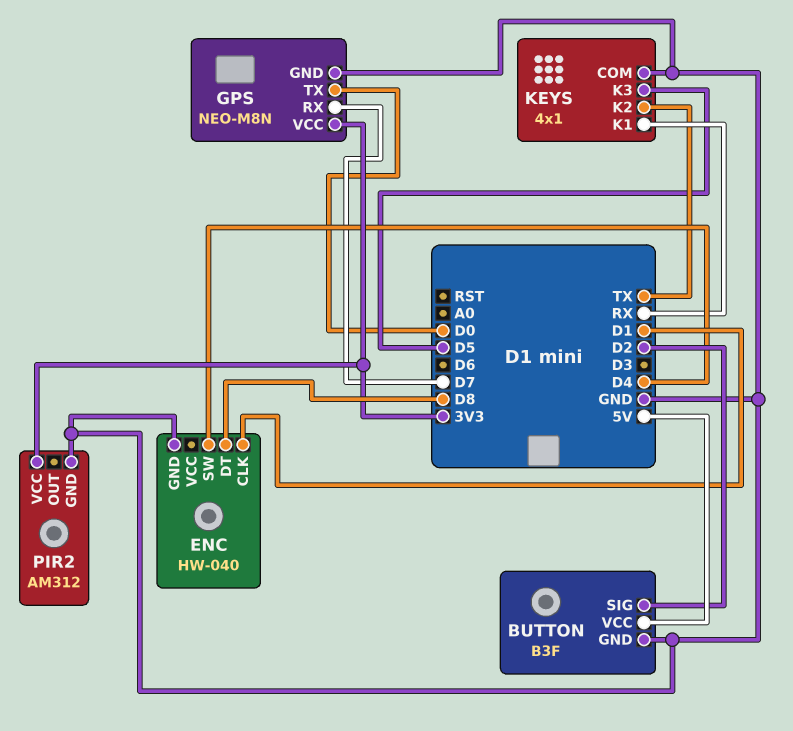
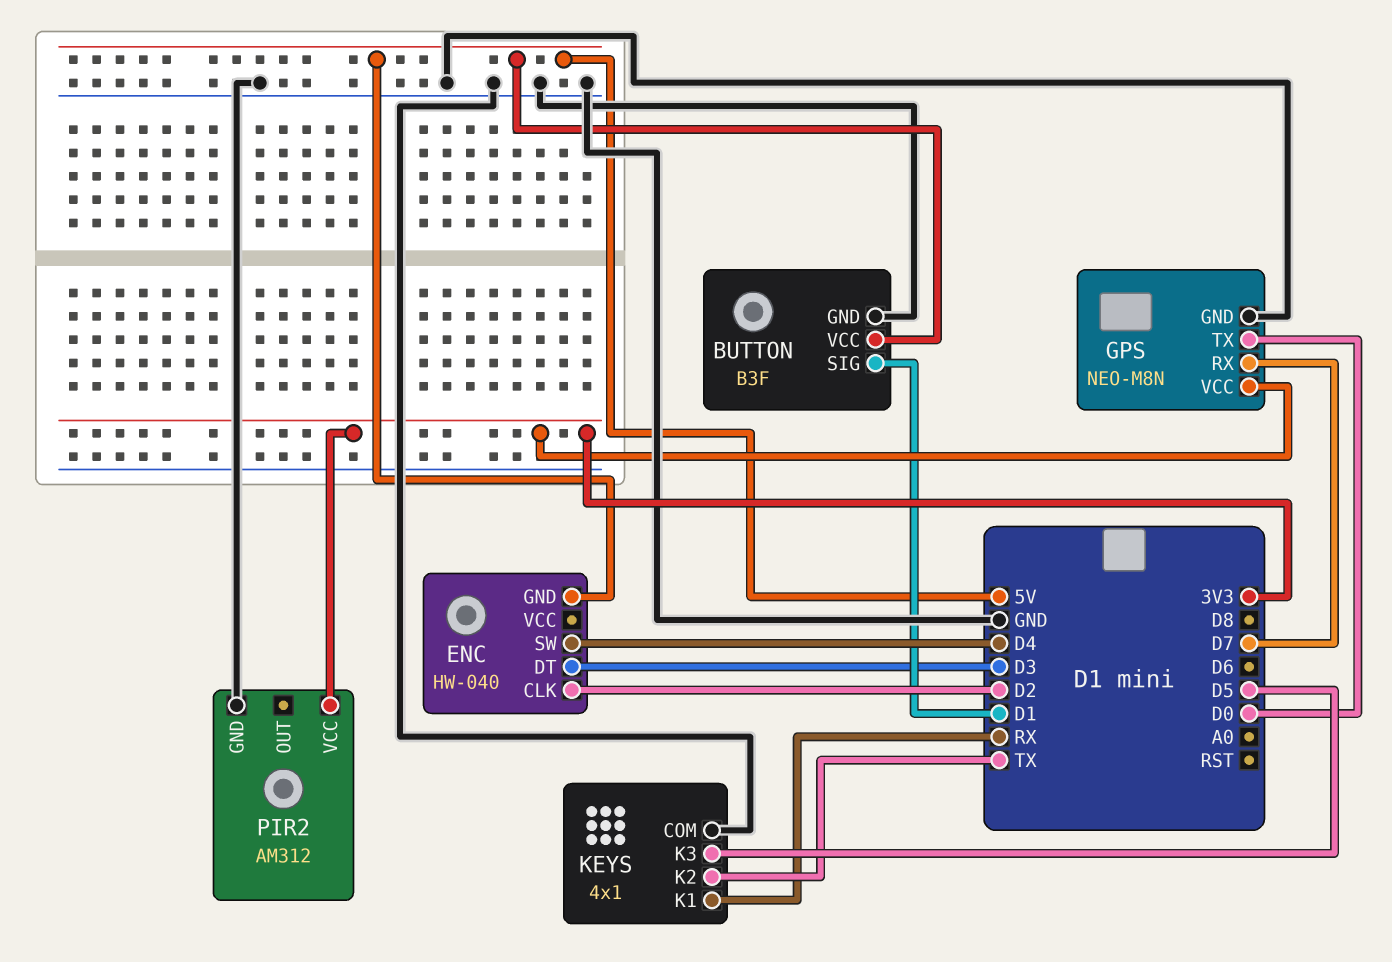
BUTTON pin SIG: D2 -> D1
ENC pin CLK: D1 -> D2
ENC pin DT: D8 -> D3
ENC pin GND: GND -> 5V

